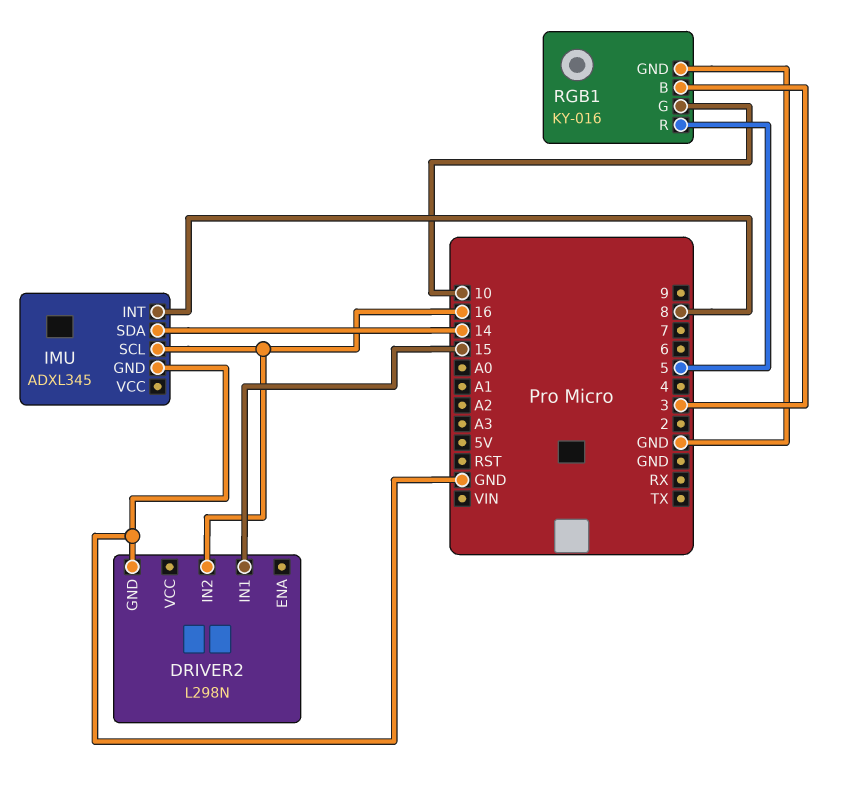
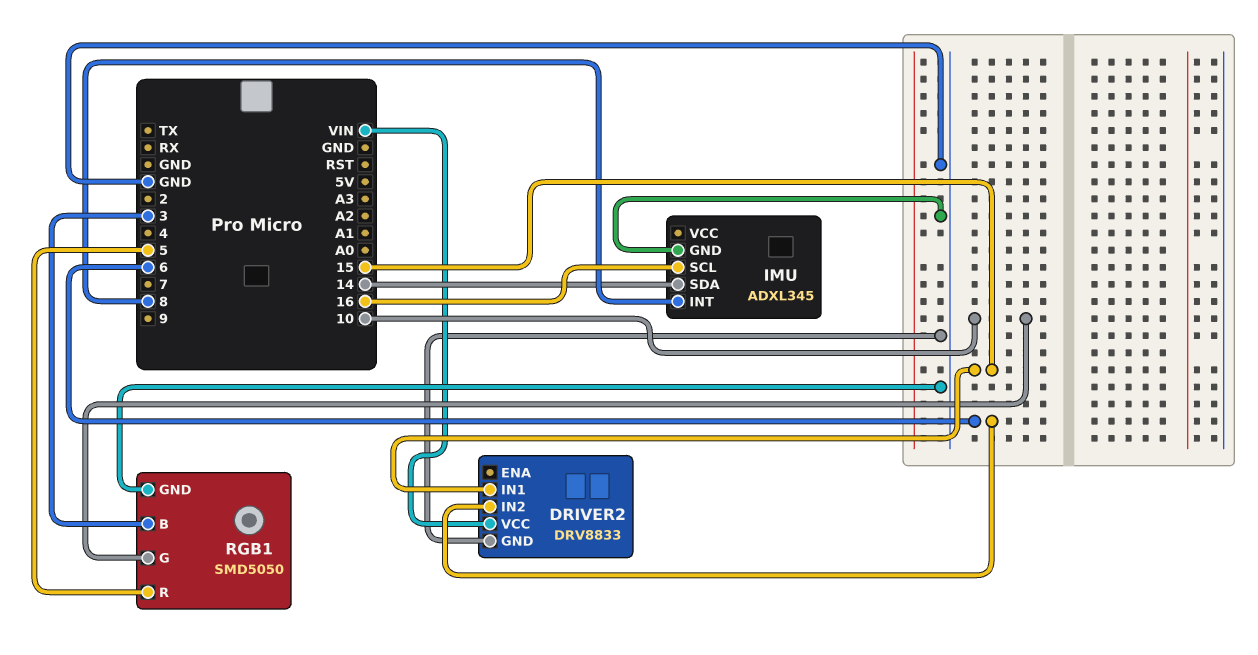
DRIVER2: L298N -> DRV8833
DRIVER2 pin IN2: 16 -> 6
DRIVER2 pin VCC: none -> VIN
RGB1: KY-016 -> SMD5050

